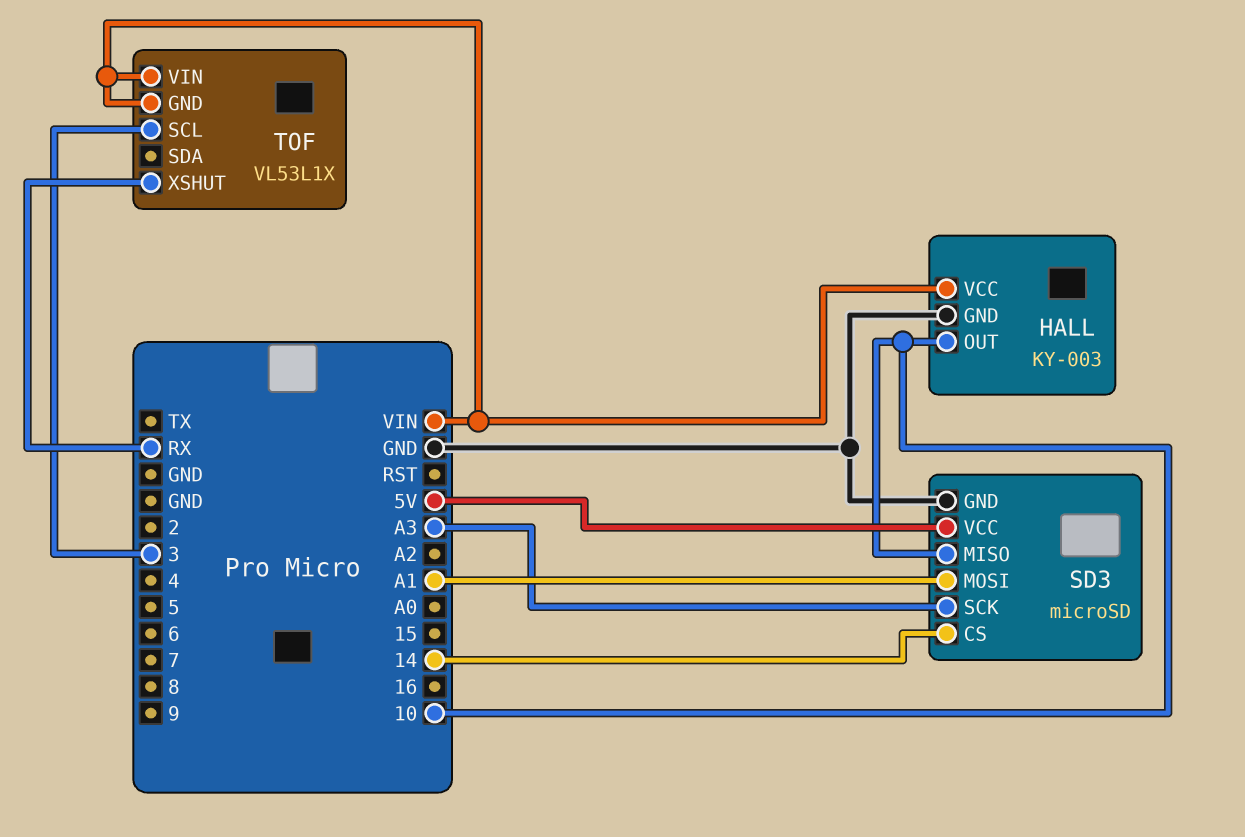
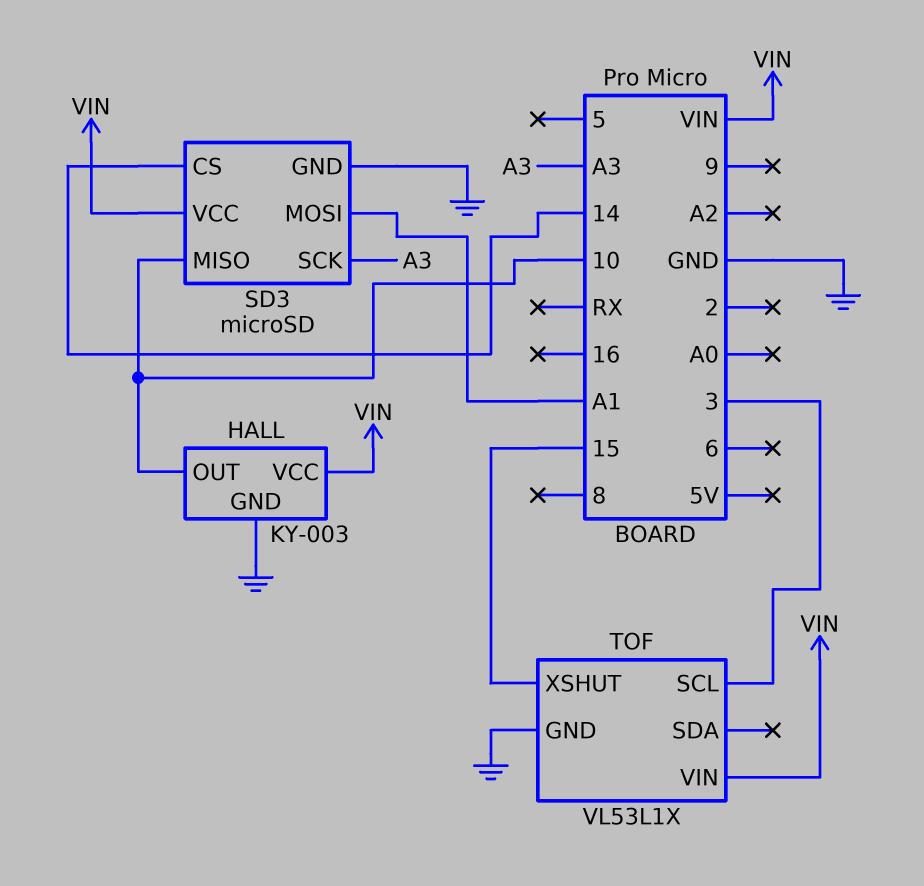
SD3 pin VCC: 5V -> VIN
TOF pin GND: VIN -> GND
TOF pin XSHUT: RX -> 15

